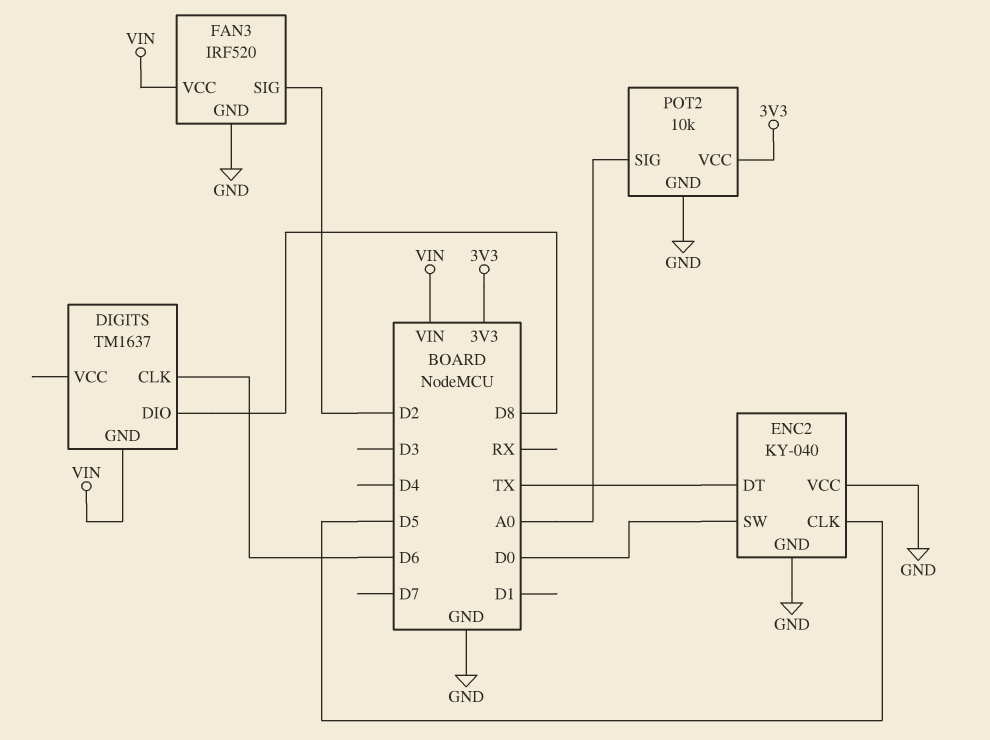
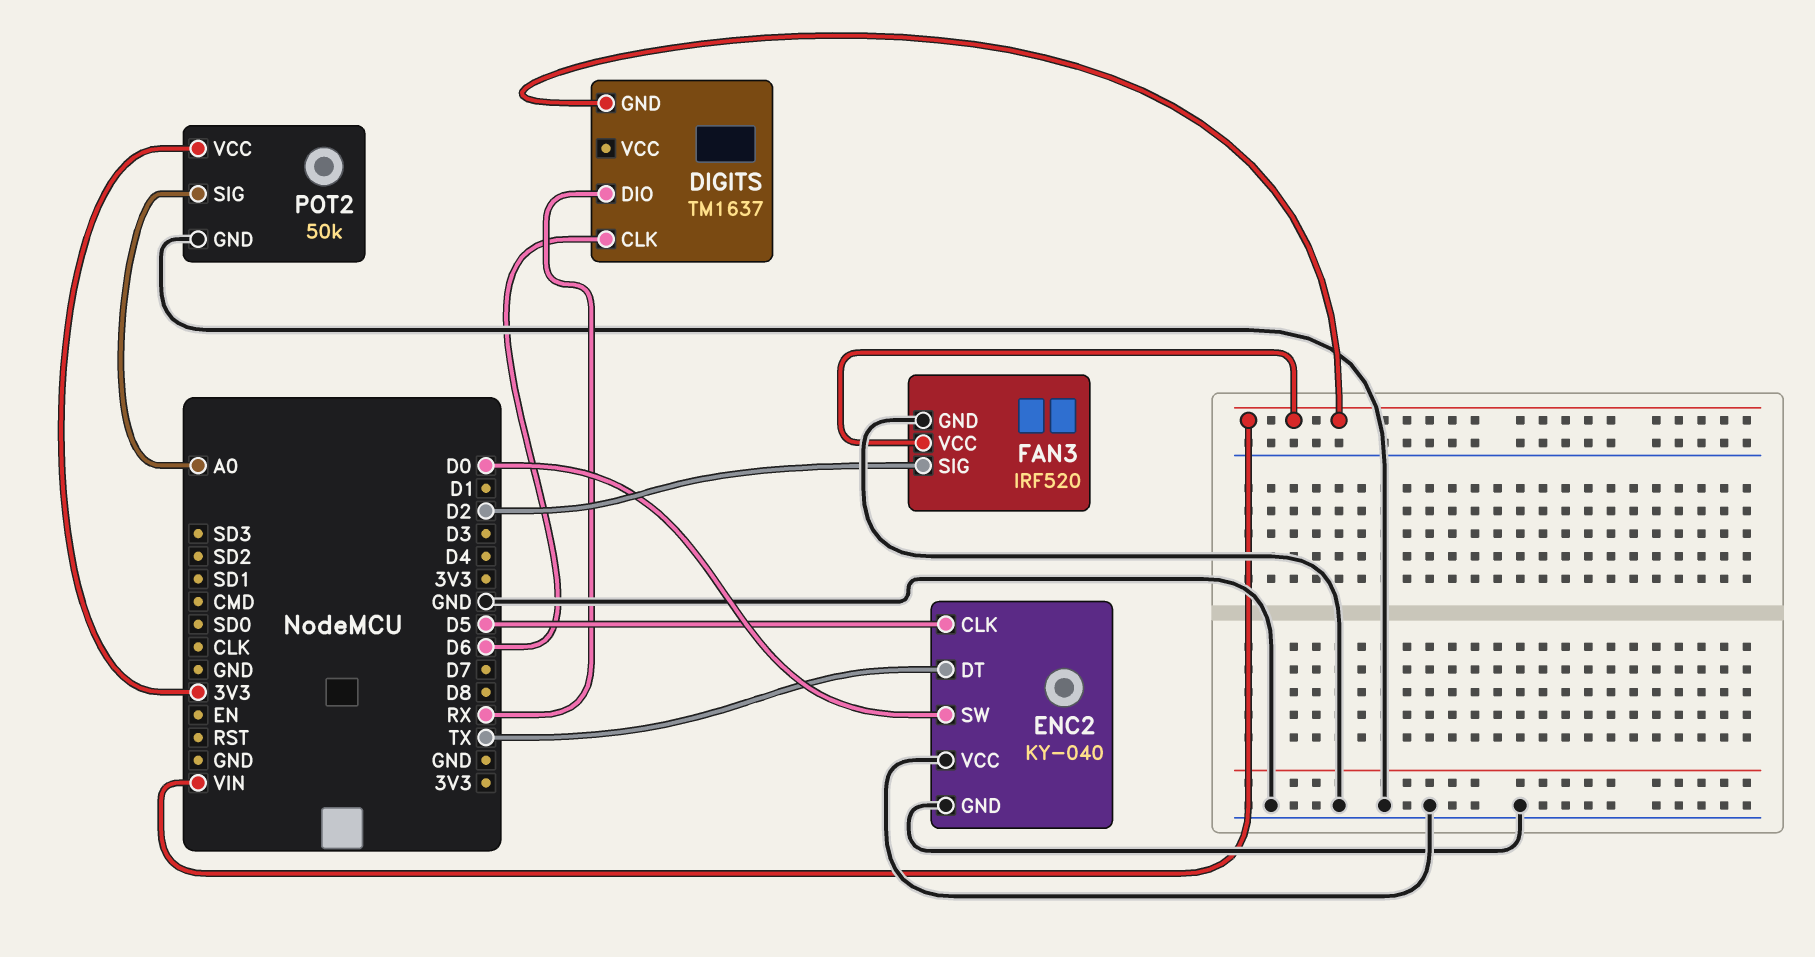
DIGITS pin DIO: D8 -> RX
POT2: 10k -> 50k

